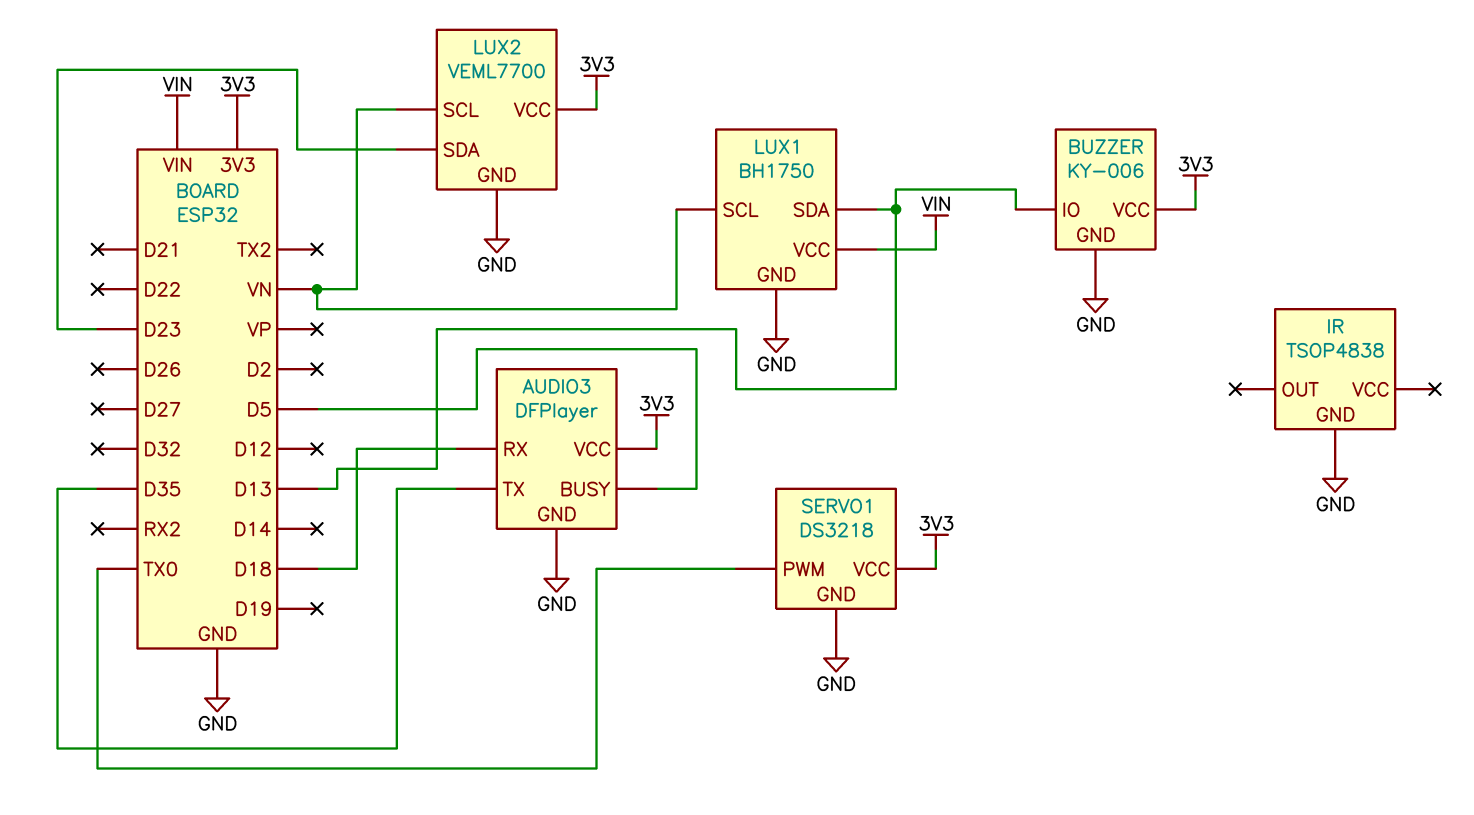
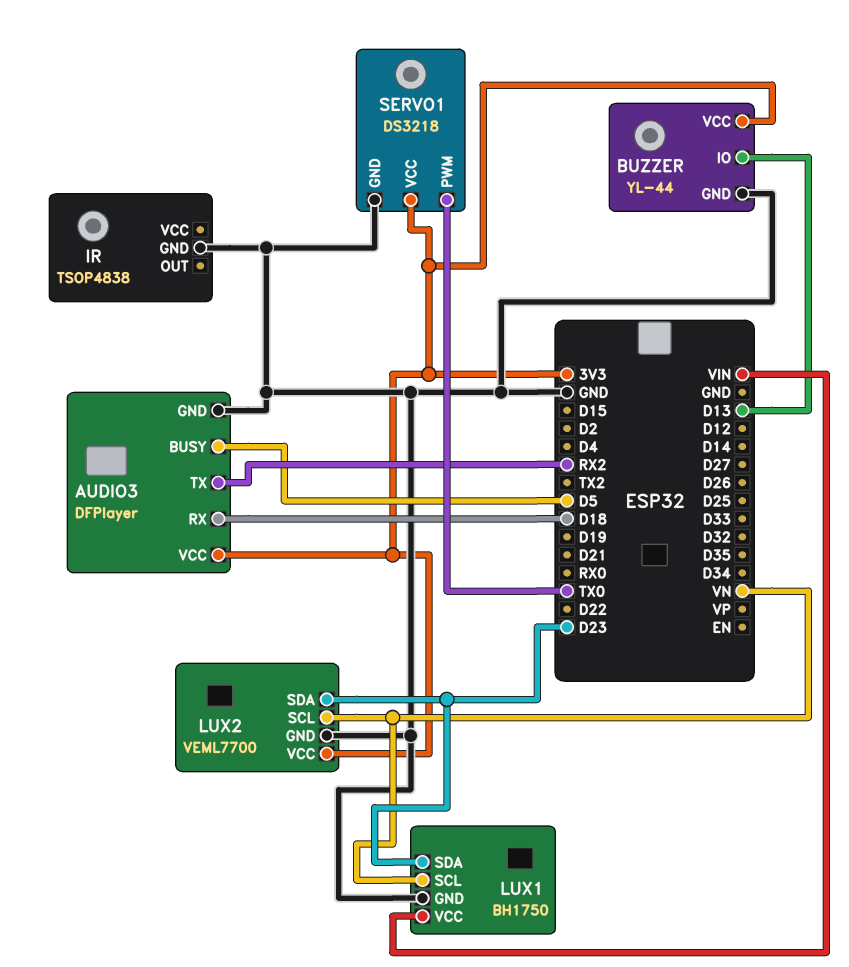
AUDIO3 pin TX: D35 -> RX2
BUZZER: KY-006 -> YL-44
LUX1 pin SDA: D13 -> D23

